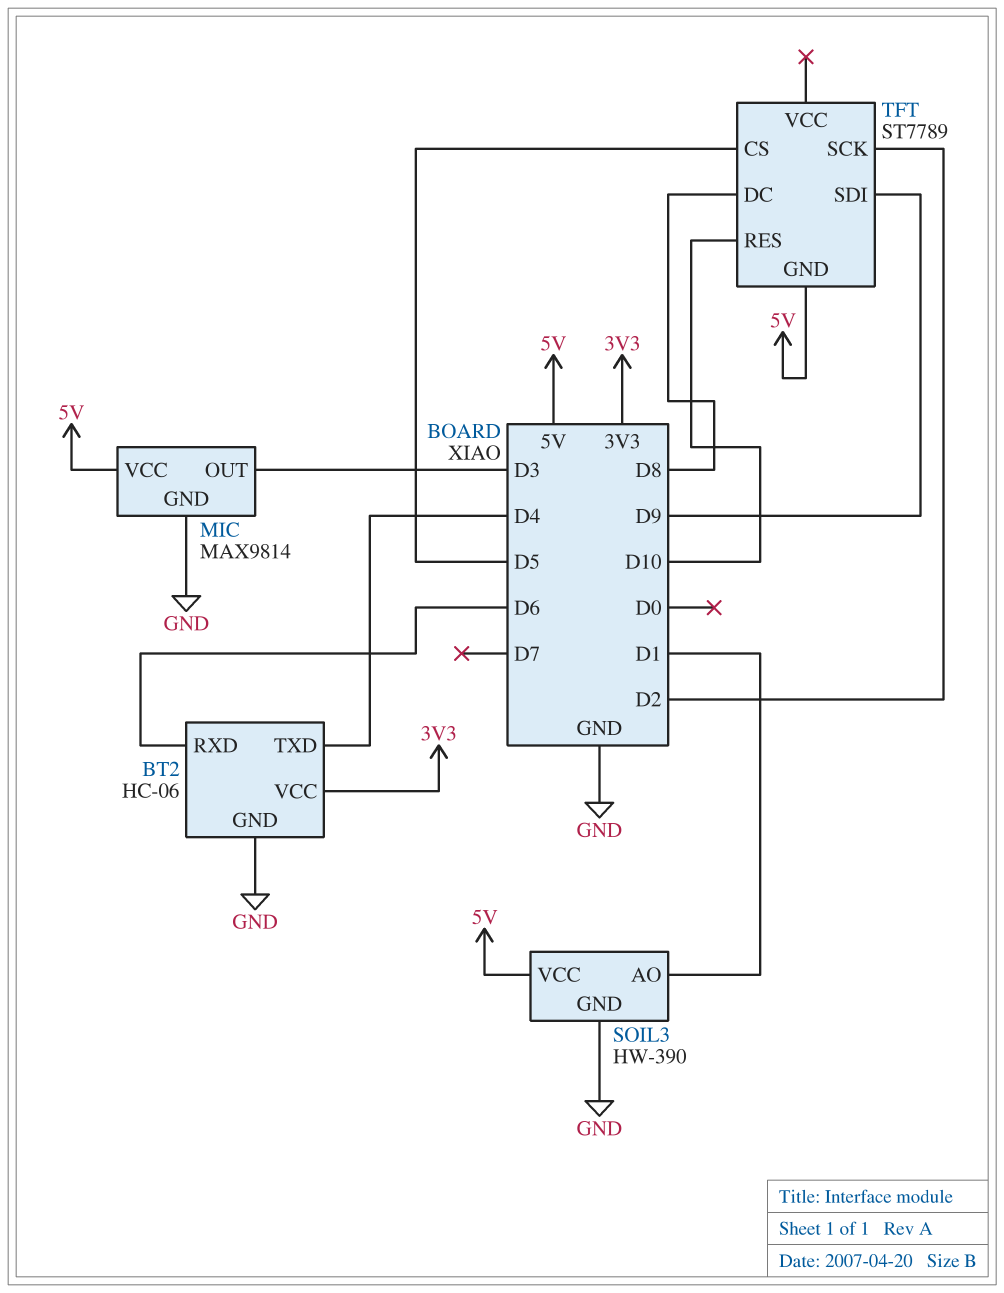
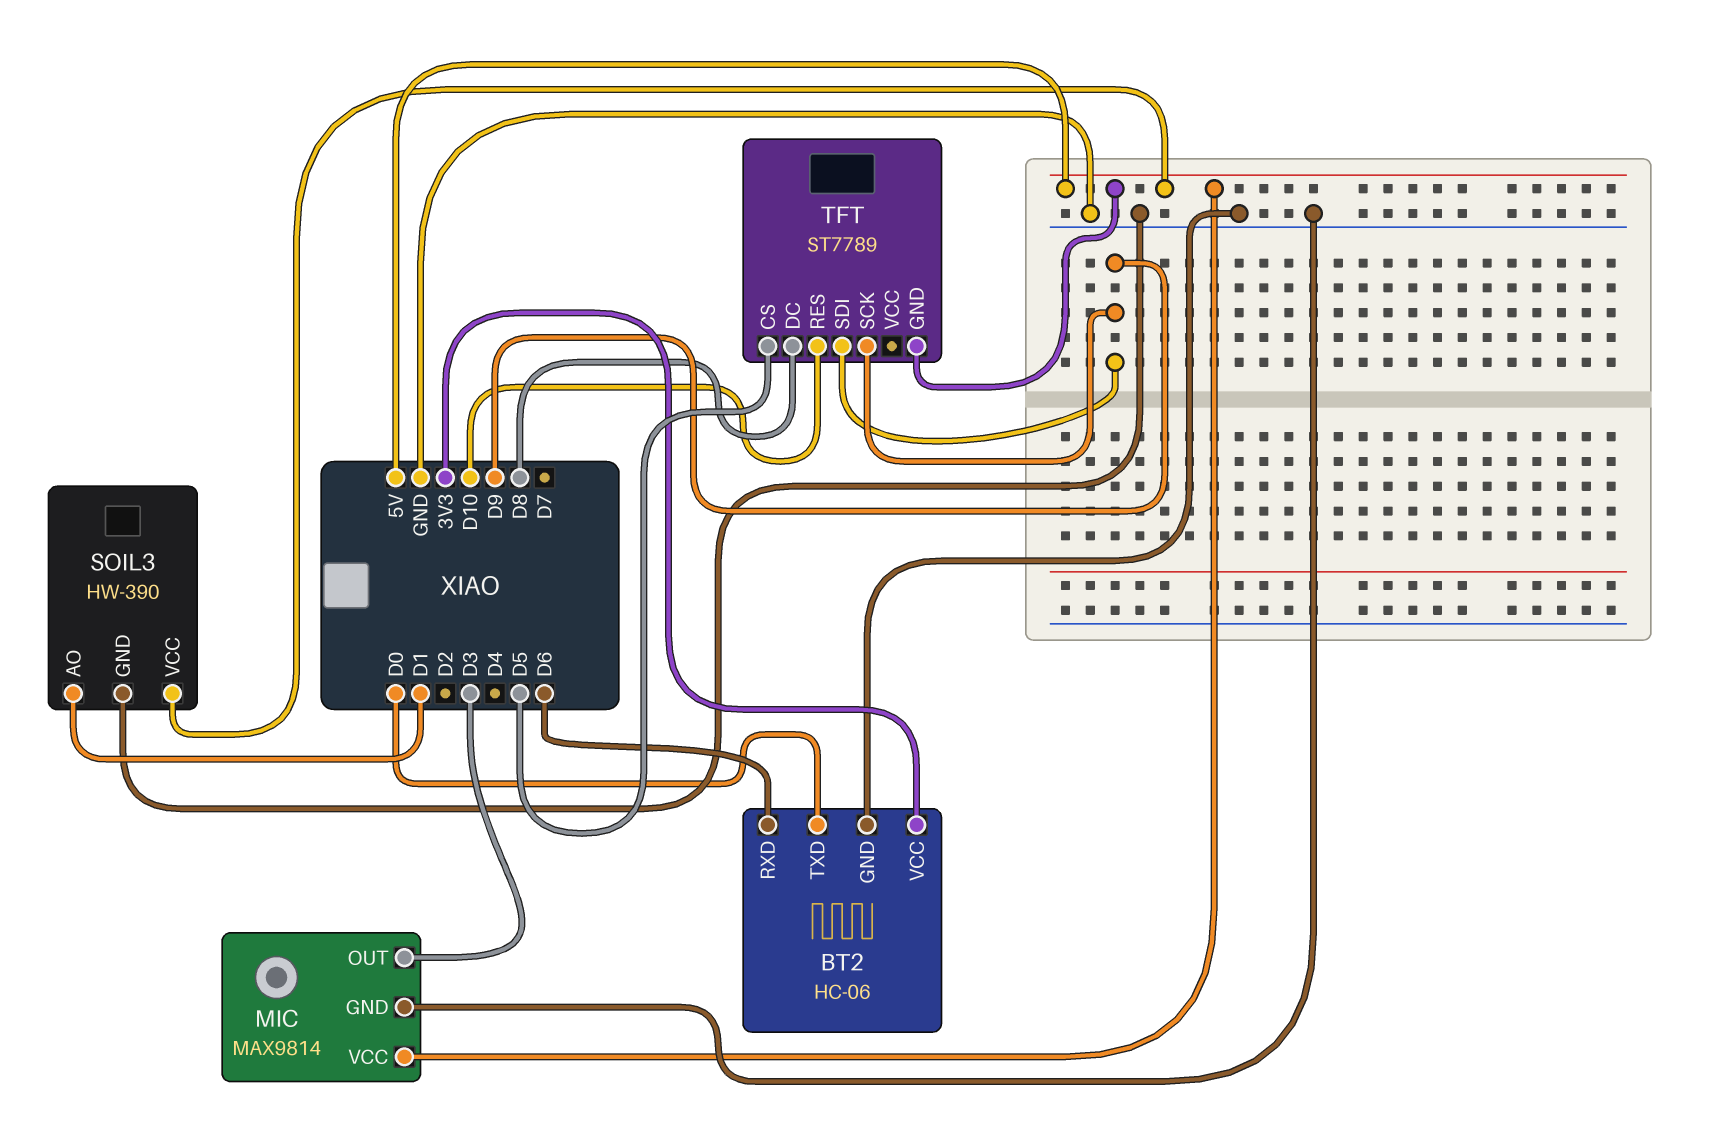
BT2 pin TXD: D4 -> D0
TFT pin SCK: D2 -> D9

